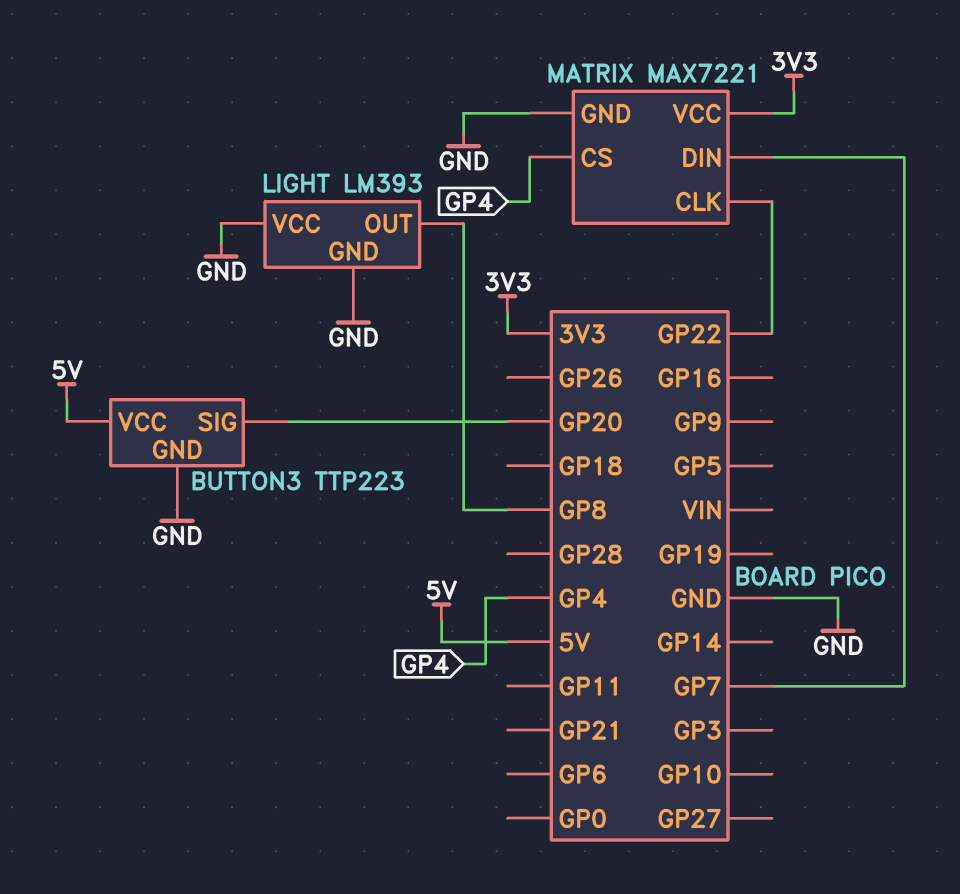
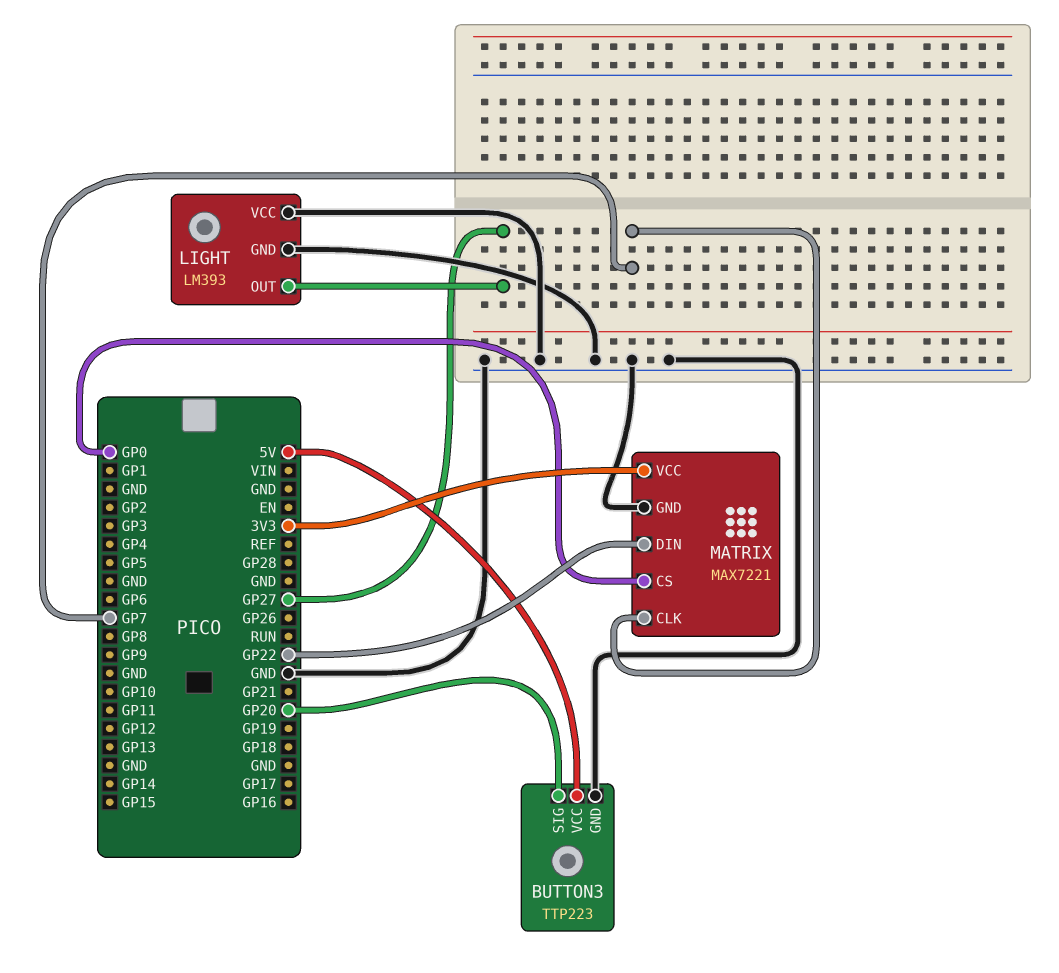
LIGHT pin OUT: GP8 -> GP27
MATRIX pin CLK: GP22 -> GP7
MATRIX pin CS: GP4 -> GP0
MATRIX pin DIN: GP7 -> GP22

